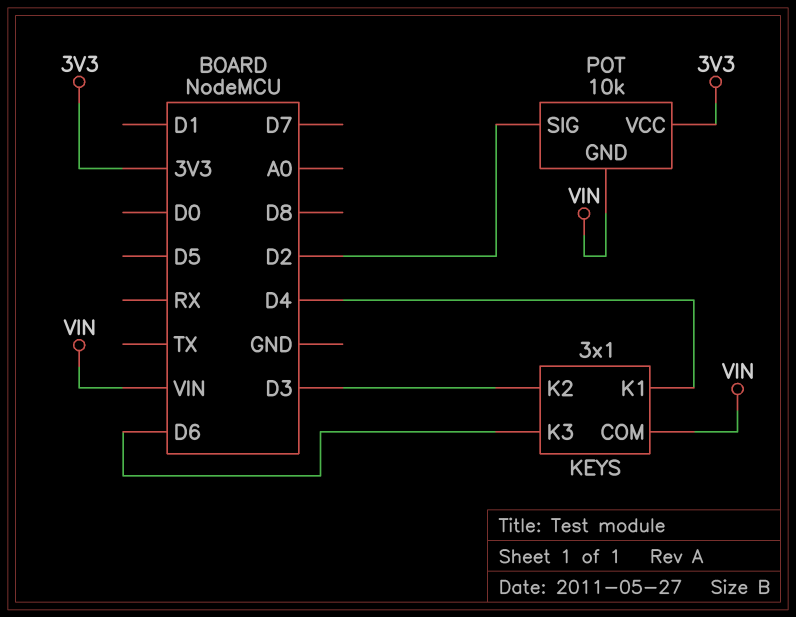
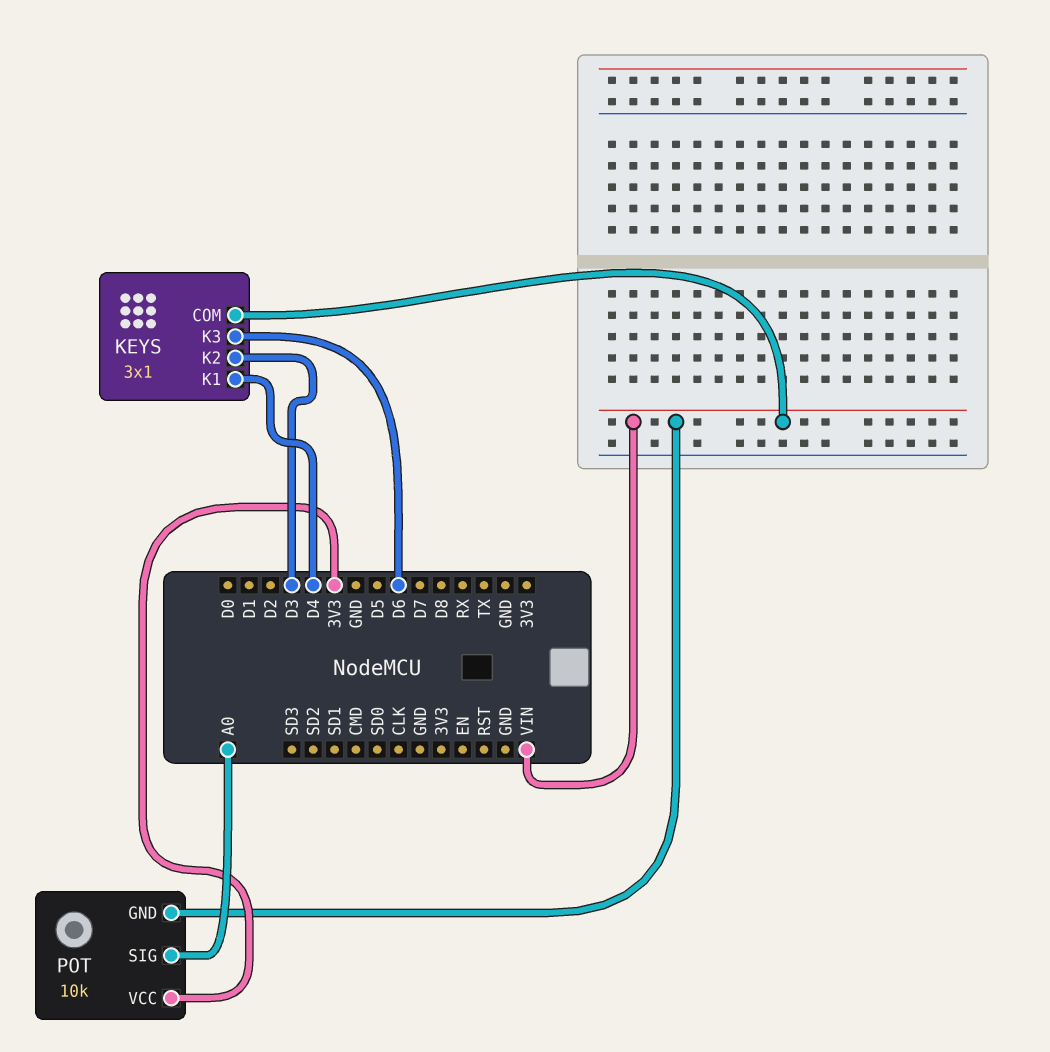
POT pin SIG: D2 -> A0

